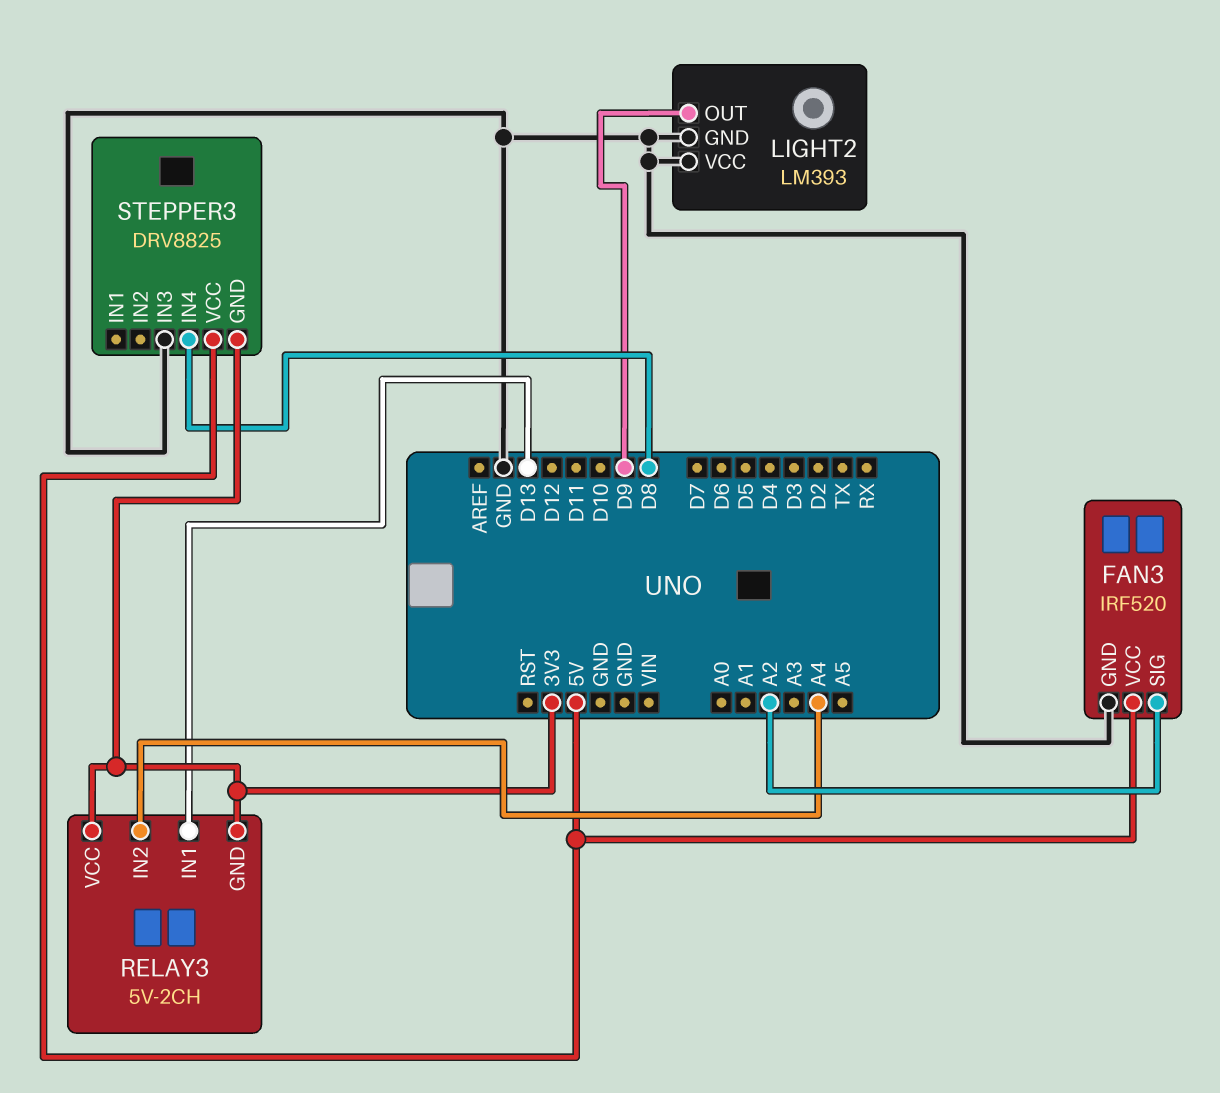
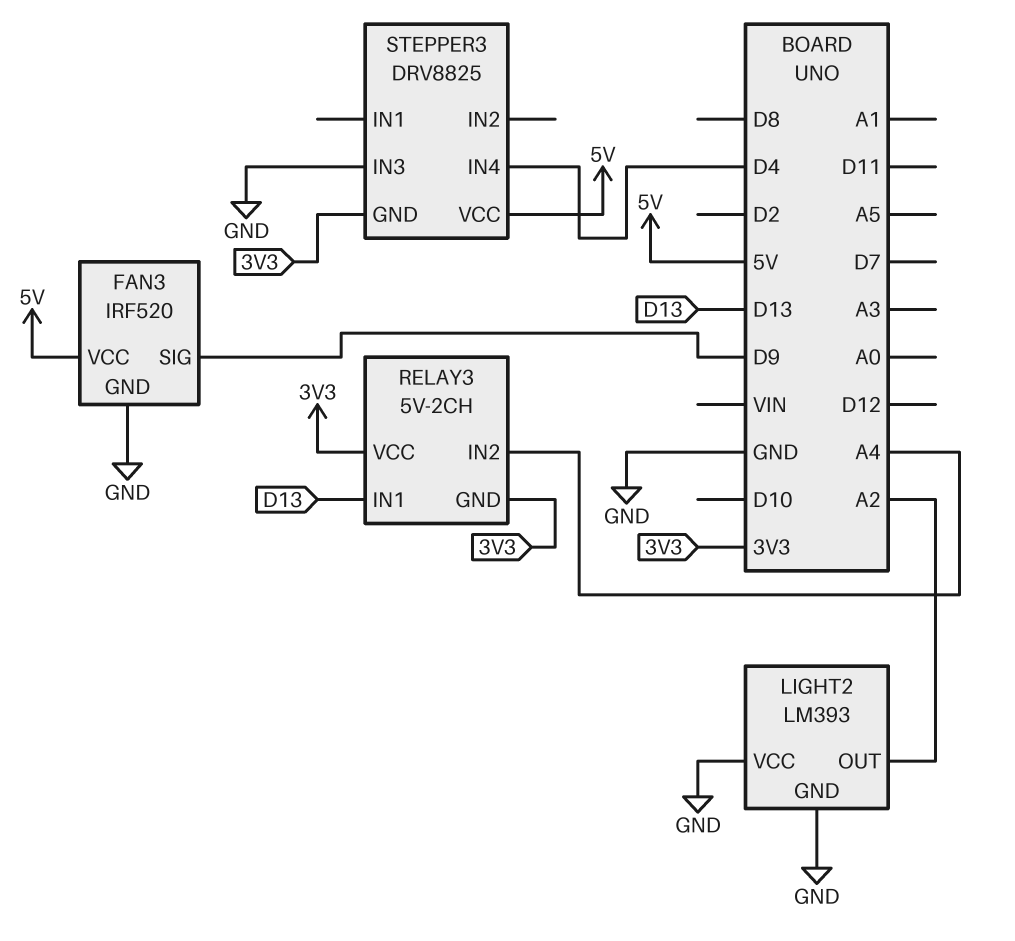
FAN3 pin SIG: A2 -> D9
LIGHT2 pin OUT: D9 -> A2
STEPPER3 pin IN4: D8 -> D4

